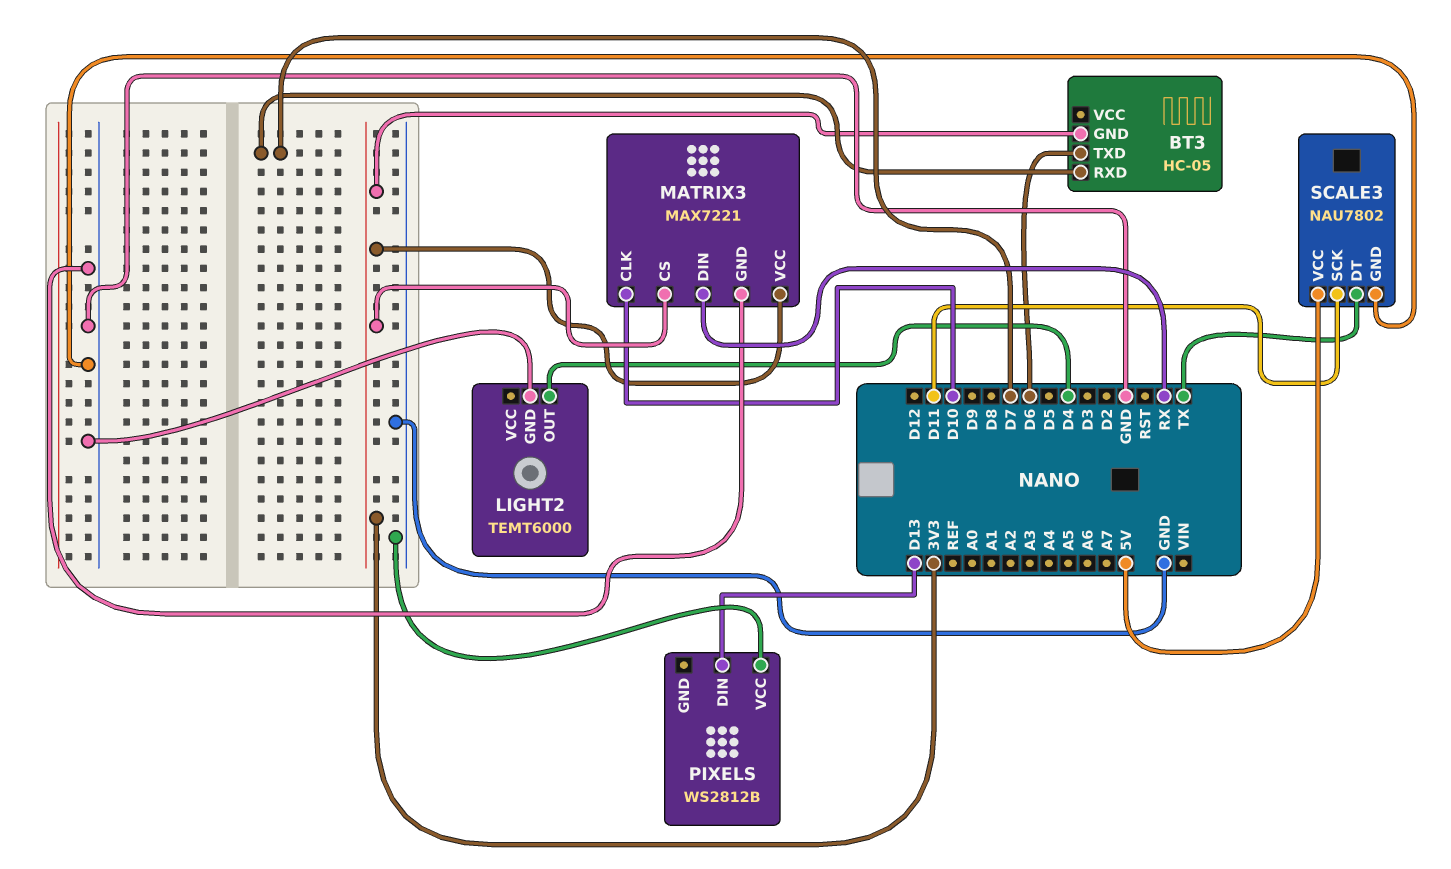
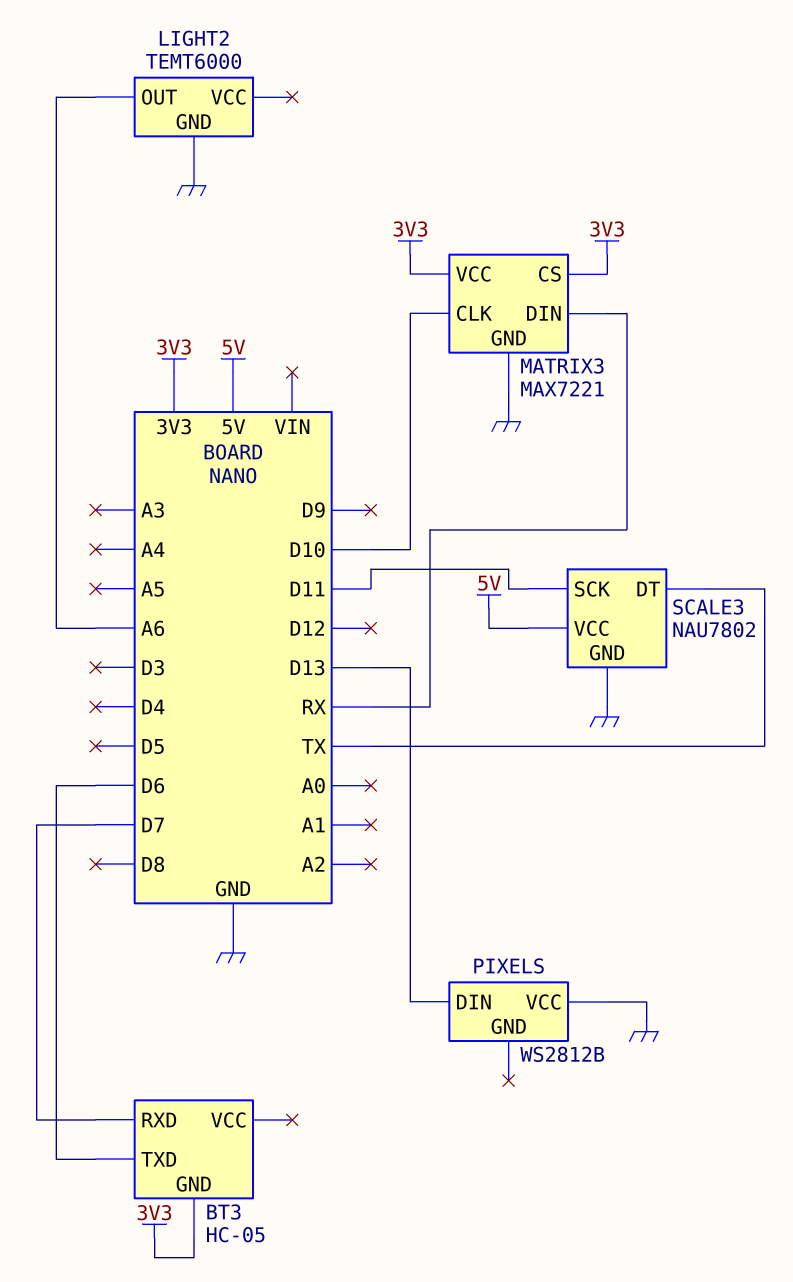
LIGHT2 pin OUT: D4 -> A6

